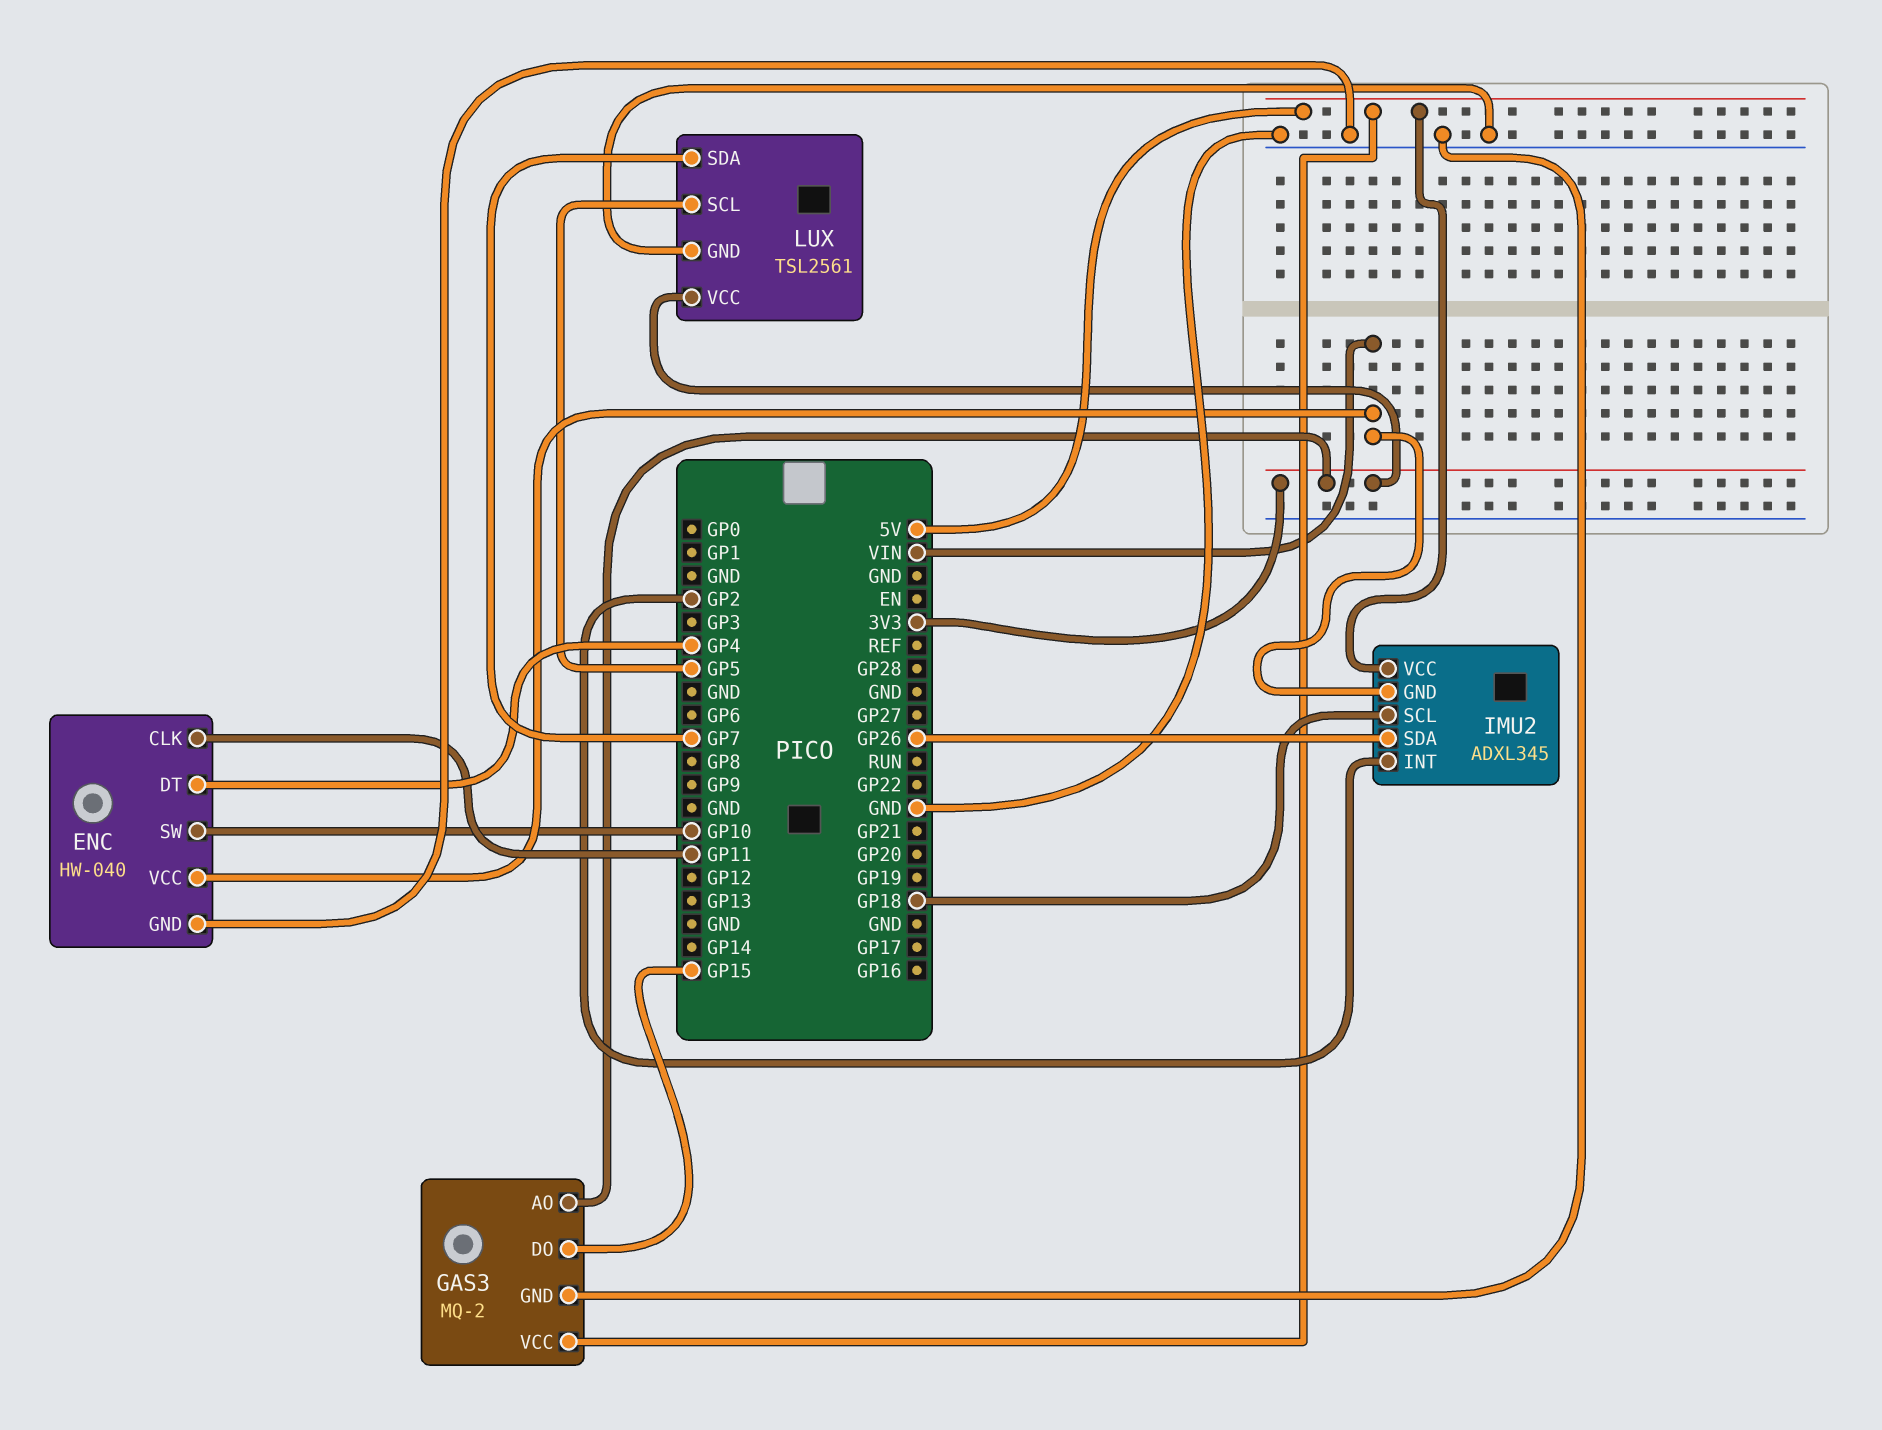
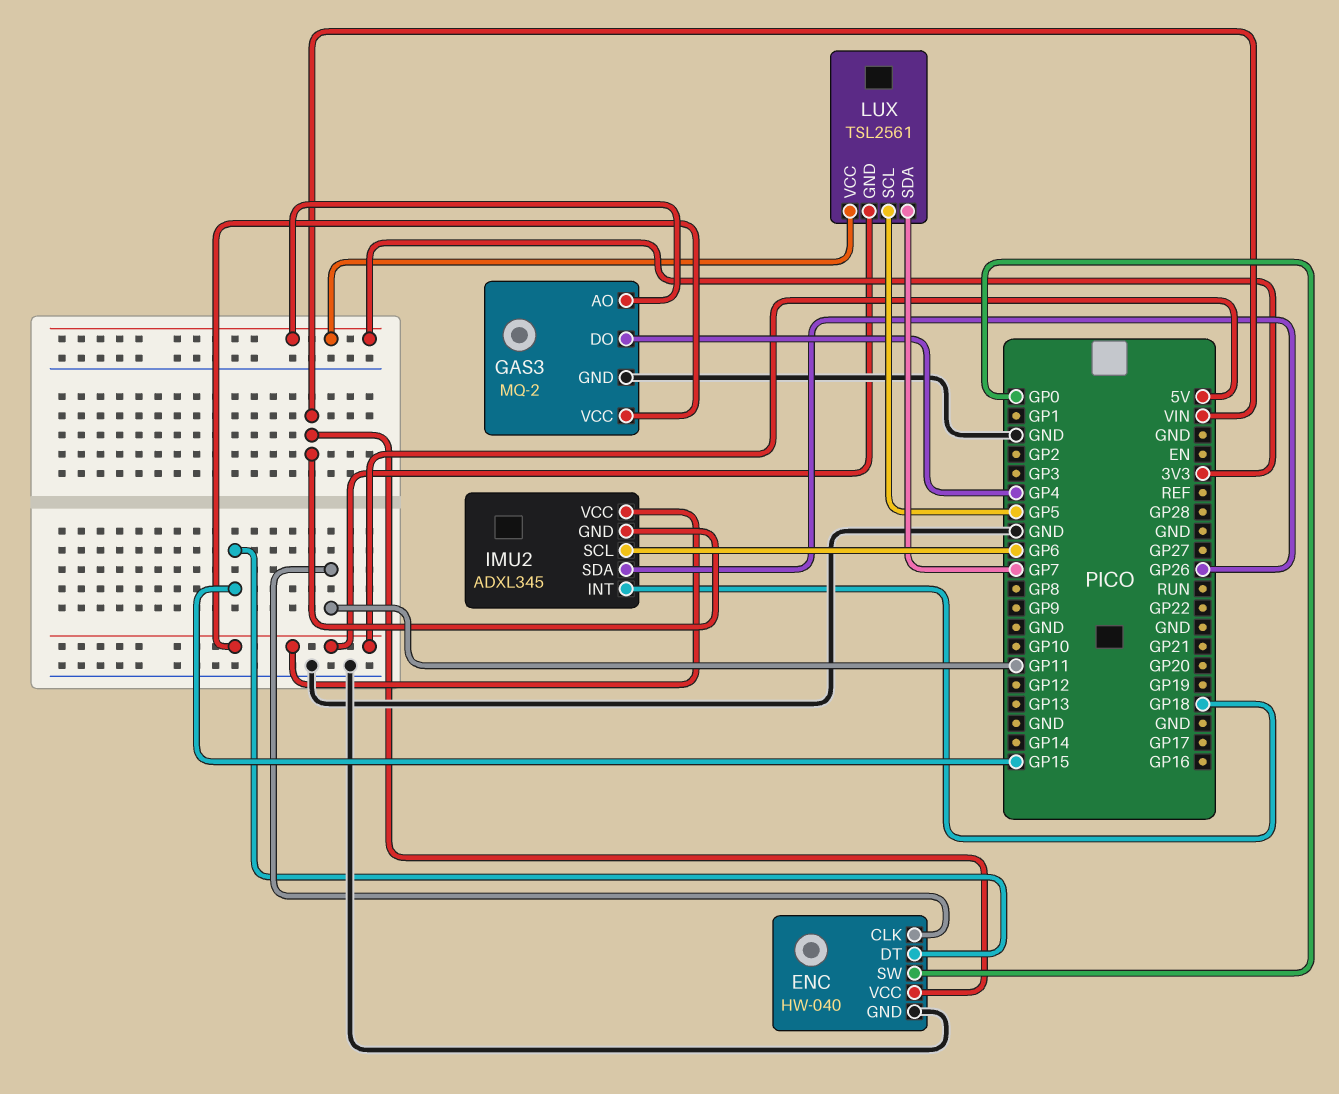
ENC pin DT: GP4 -> GP15
ENC pin SW: GP10 -> GP0
GAS3 pin DO: GP15 -> GP4
IMU2 pin INT: GP2 -> GP18
IMU2 pin SCL: GP18 -> GP6
LUX pin GND: GND -> 5V

